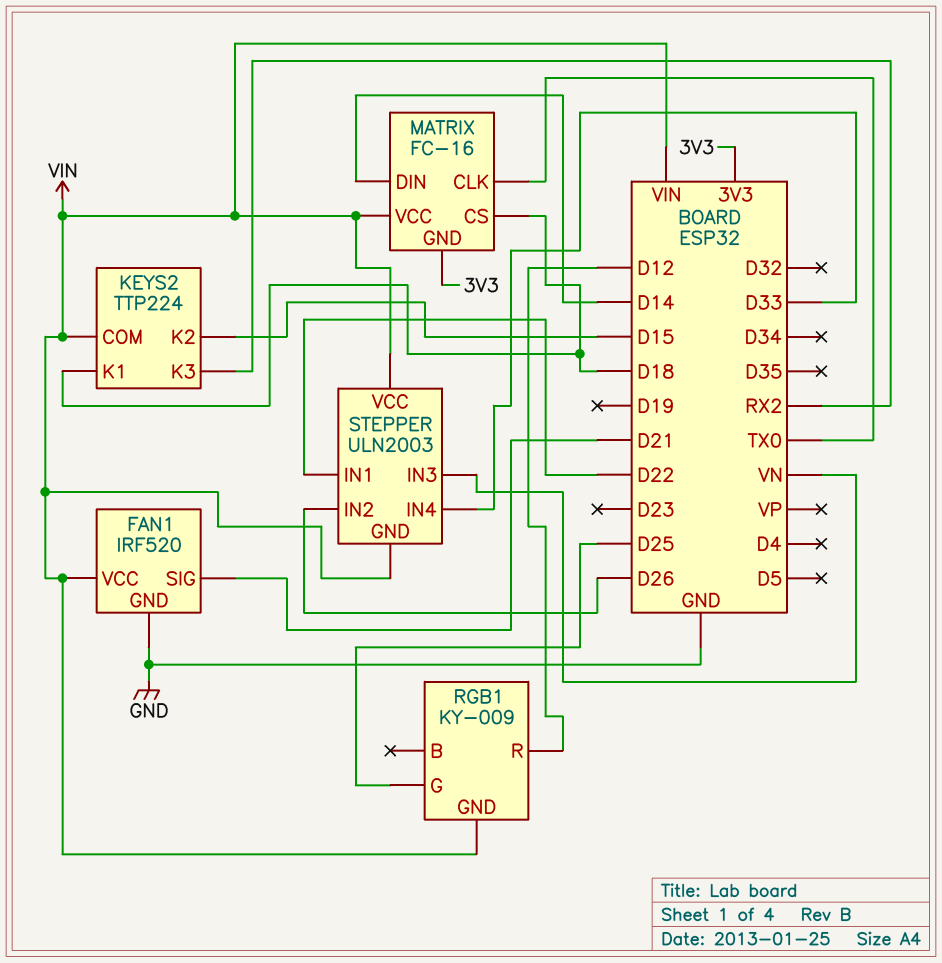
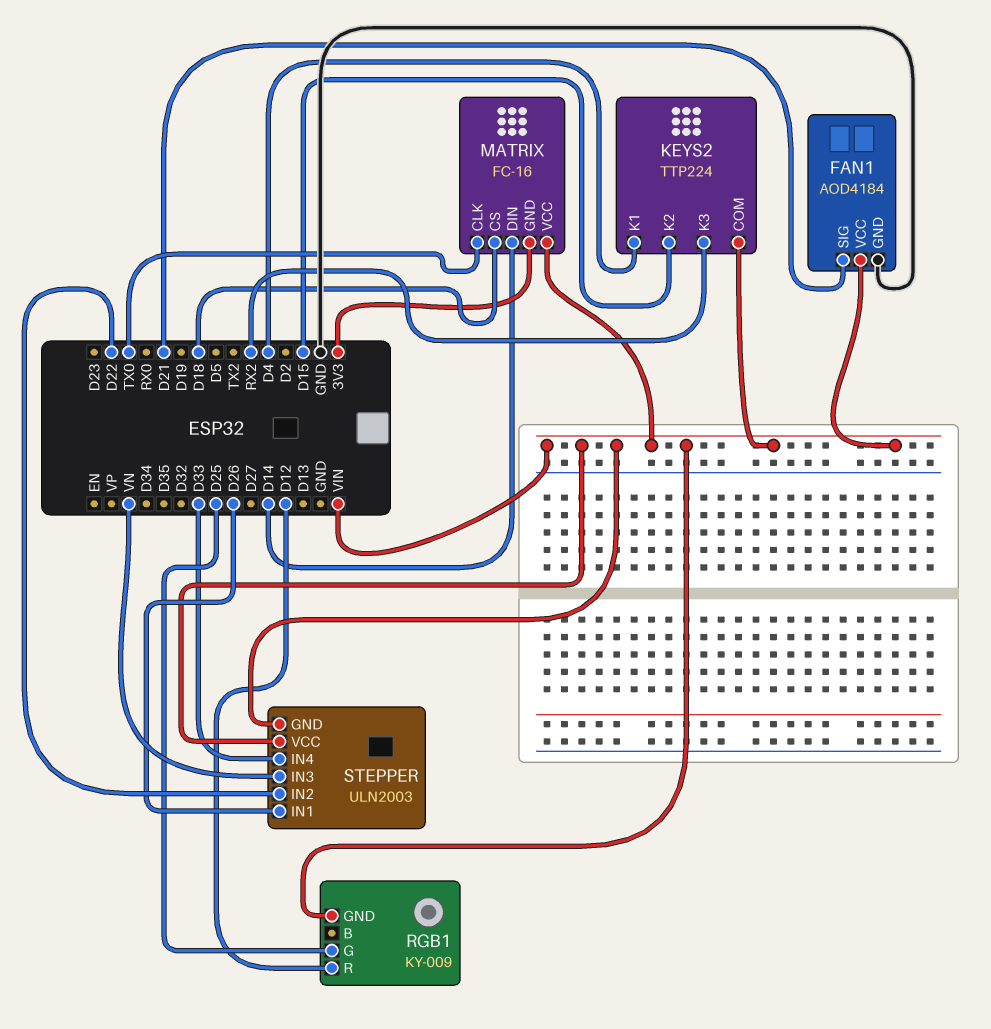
FAN1: IRF520 -> AOD4184
KEYS2 pin K1: D18 -> D4
STEPPER pin IN1: D22 -> D26
STEPPER pin IN2: D26 -> D22

